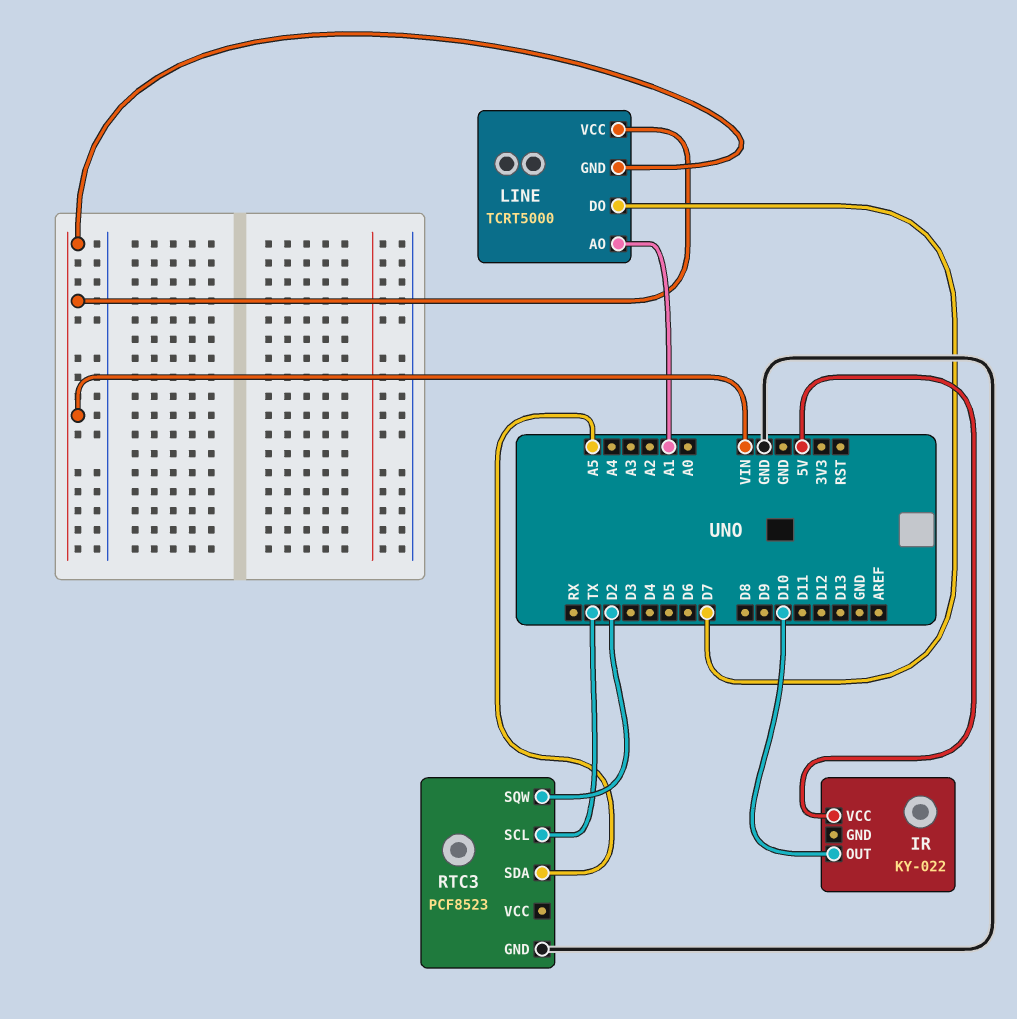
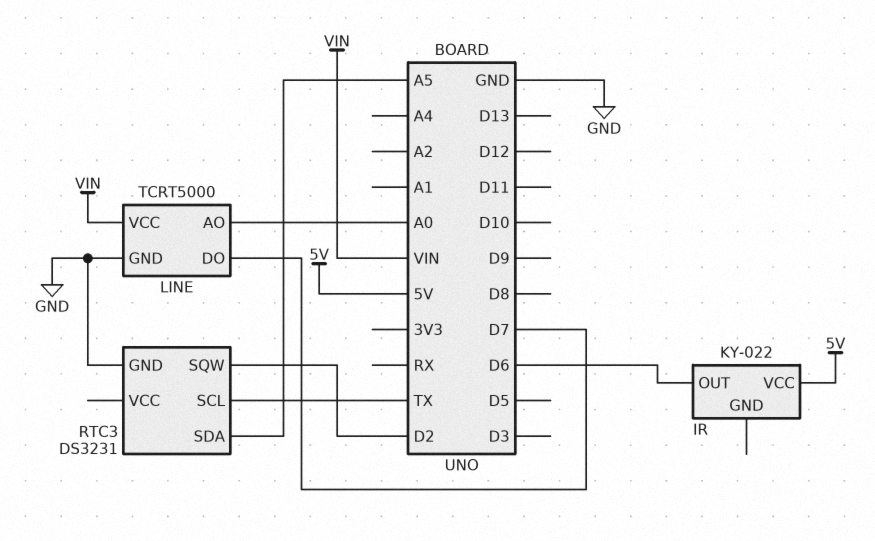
IR pin OUT: D10 -> D6
LINE pin AO: A1 -> A0
LINE pin GND: VIN -> GND
RTC3: PCF8523 -> DS3231

